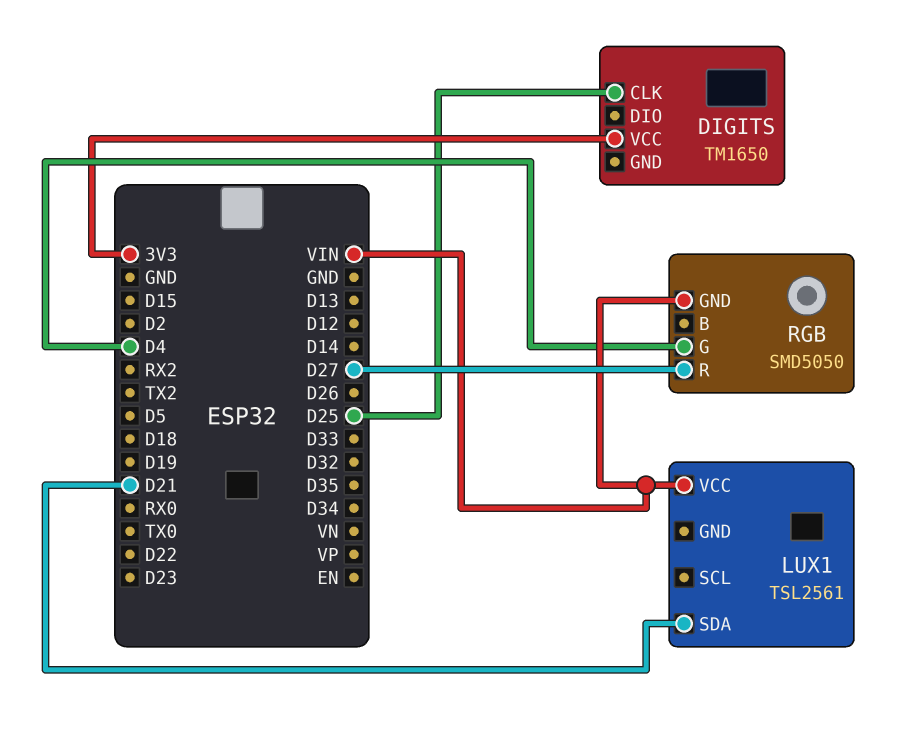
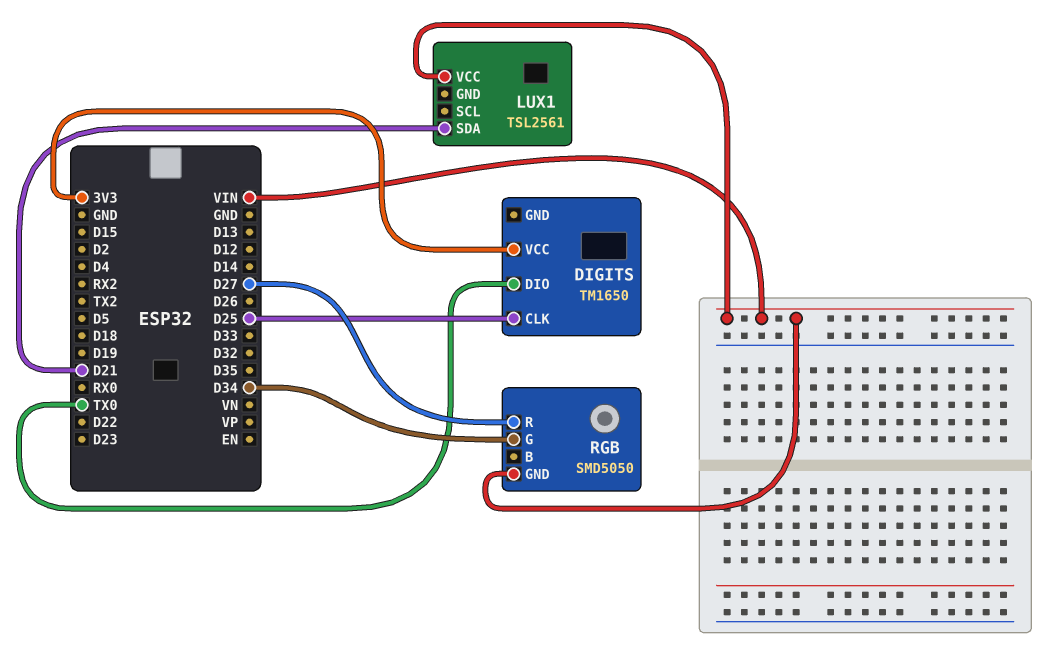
DIGITS pin DIO: none -> TX0
RGB pin G: D4 -> D34

